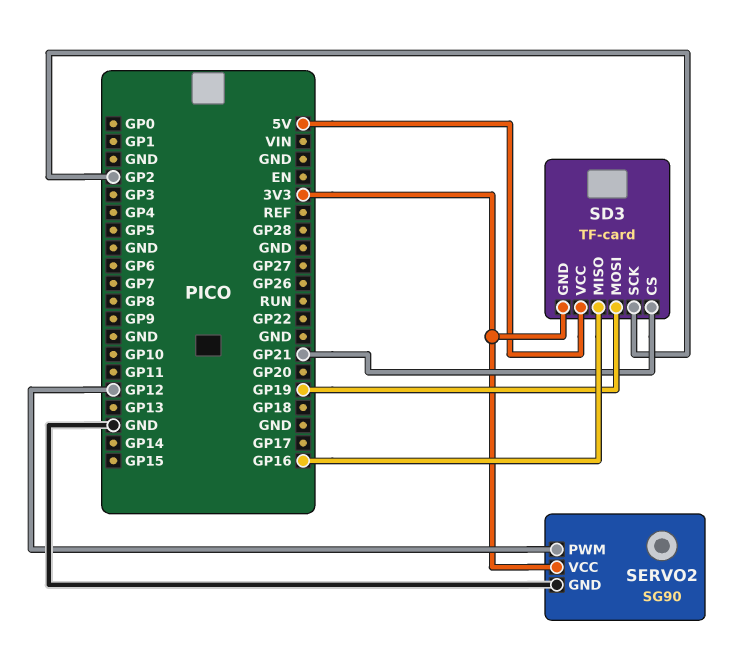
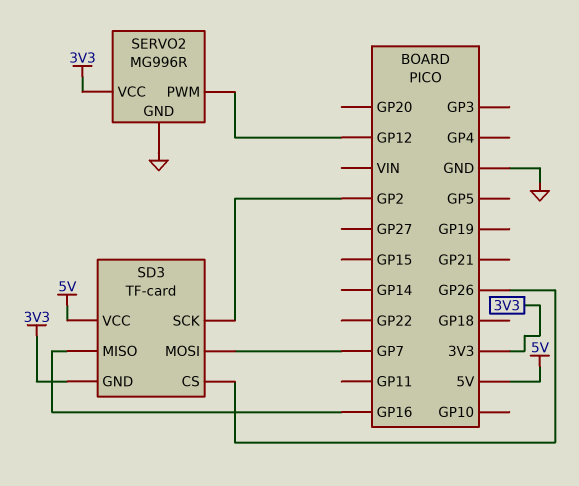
SD3 pin CS: GP21 -> GP26
SD3 pin MOSI: GP19 -> GP7
SERVO2: SG90 -> MG996R

